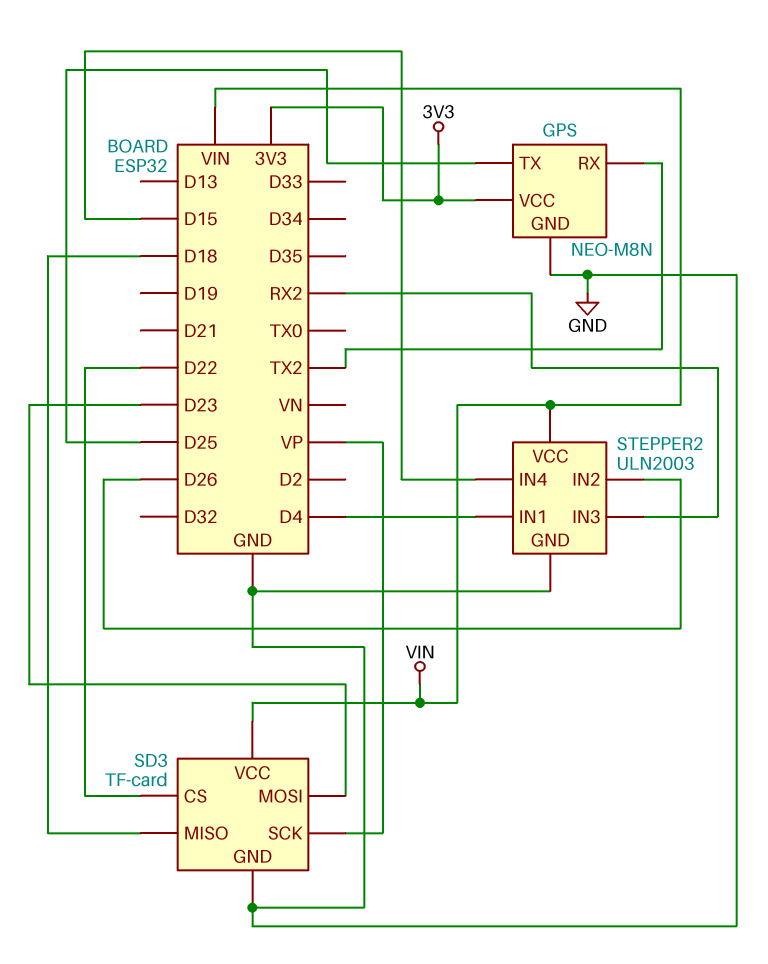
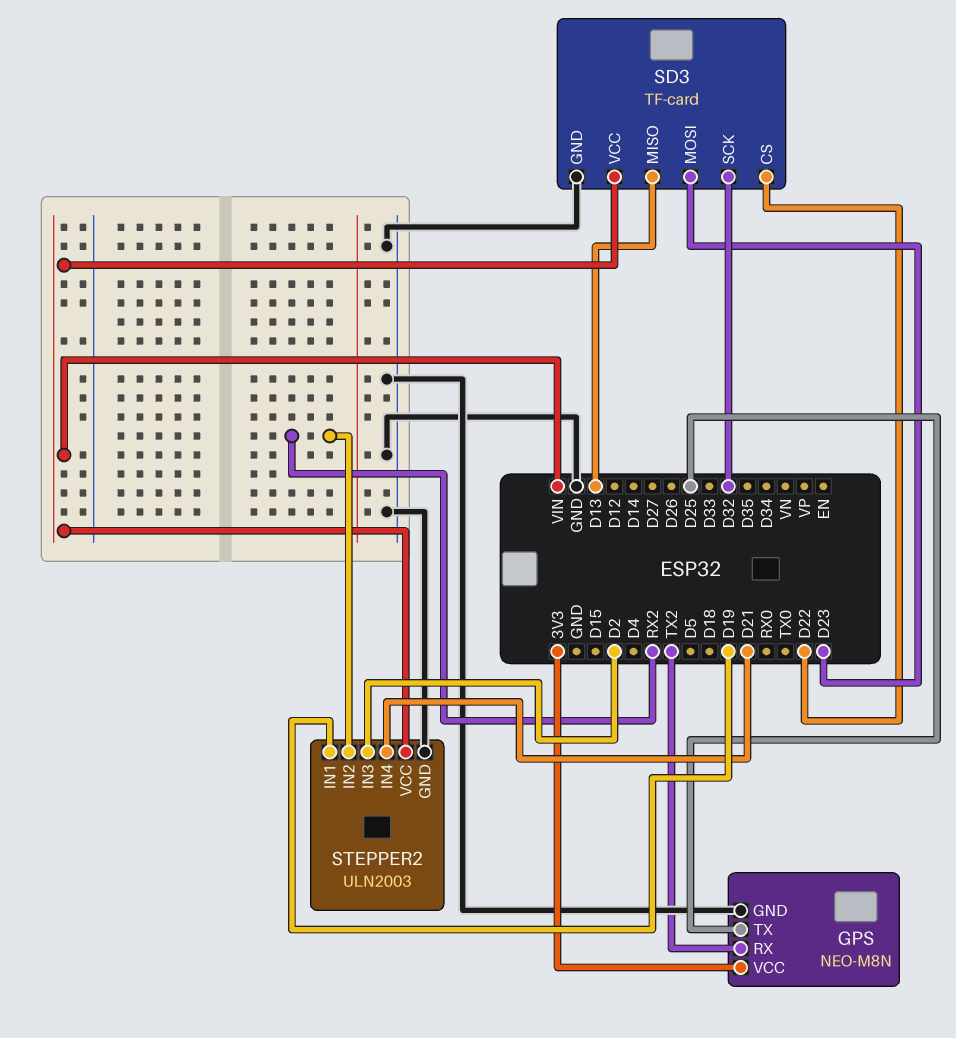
SD3 pin MISO: D18 -> D13
SD3 pin SCK: VP -> D32
STEPPER2 pin IN1: D4 -> D19
STEPPER2 pin IN2: D26 -> RX2
STEPPER2 pin IN3: RX2 -> D2
STEPPER2 pin IN4: D15 -> D21

